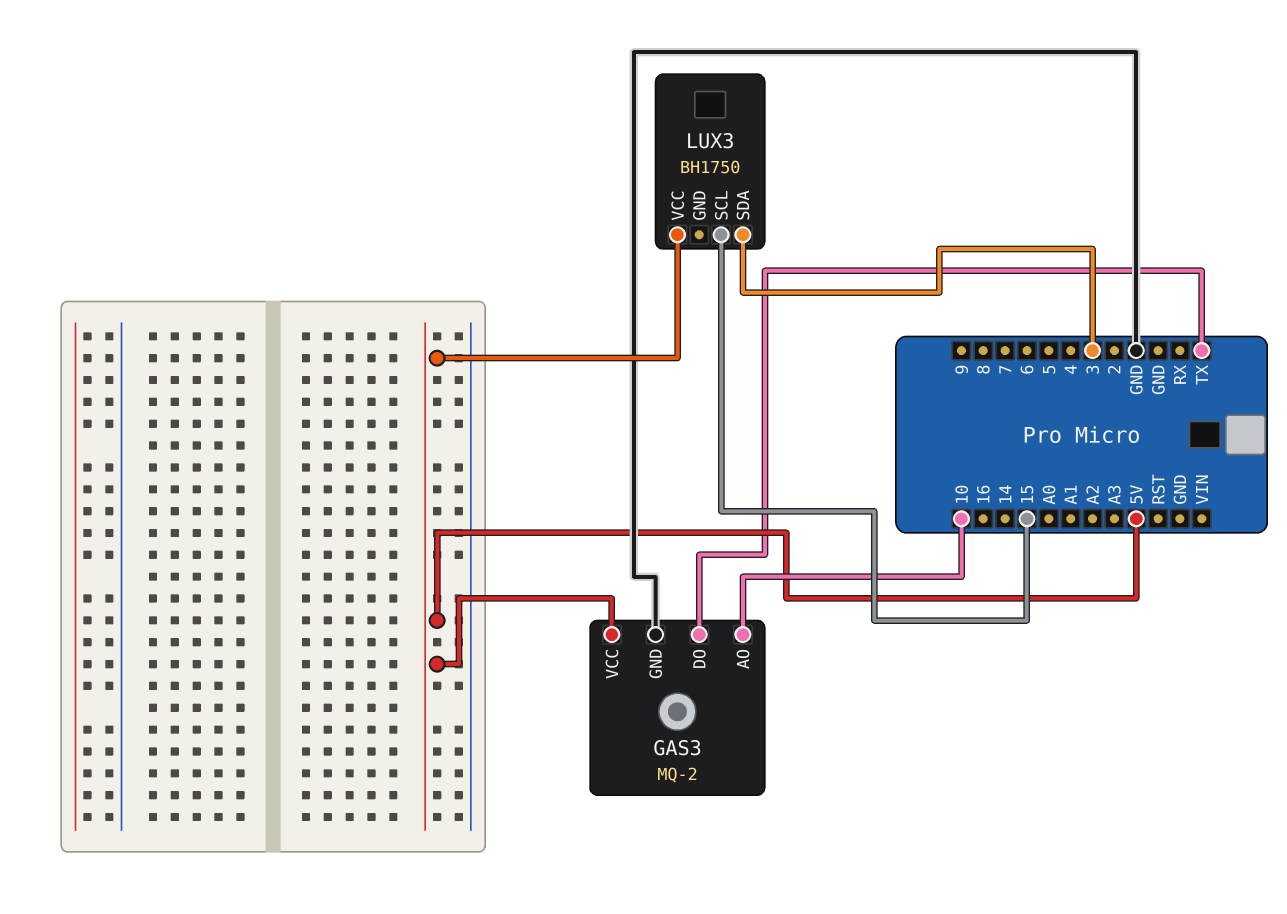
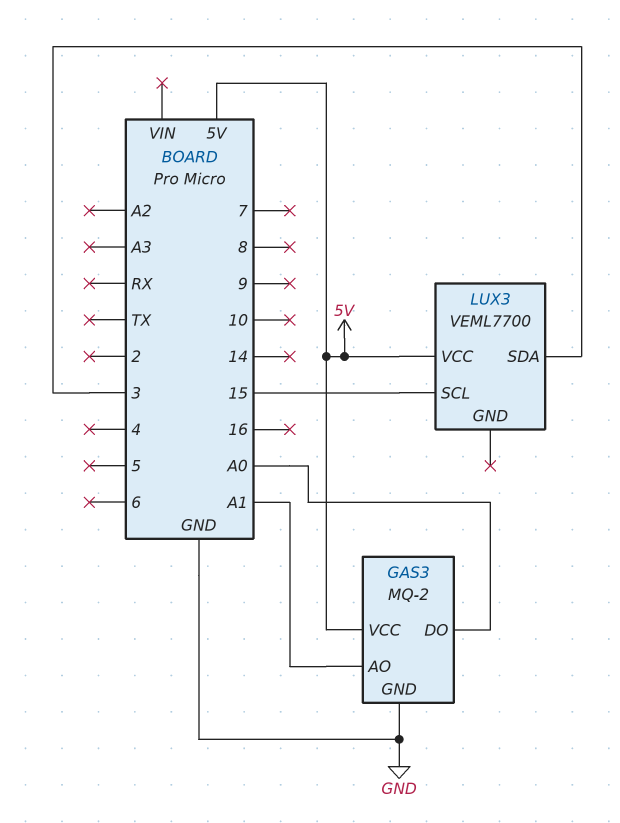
GAS3 pin AO: 10 -> A1
GAS3 pin DO: TX -> A0
LUX3: BH1750 -> VEML7700

